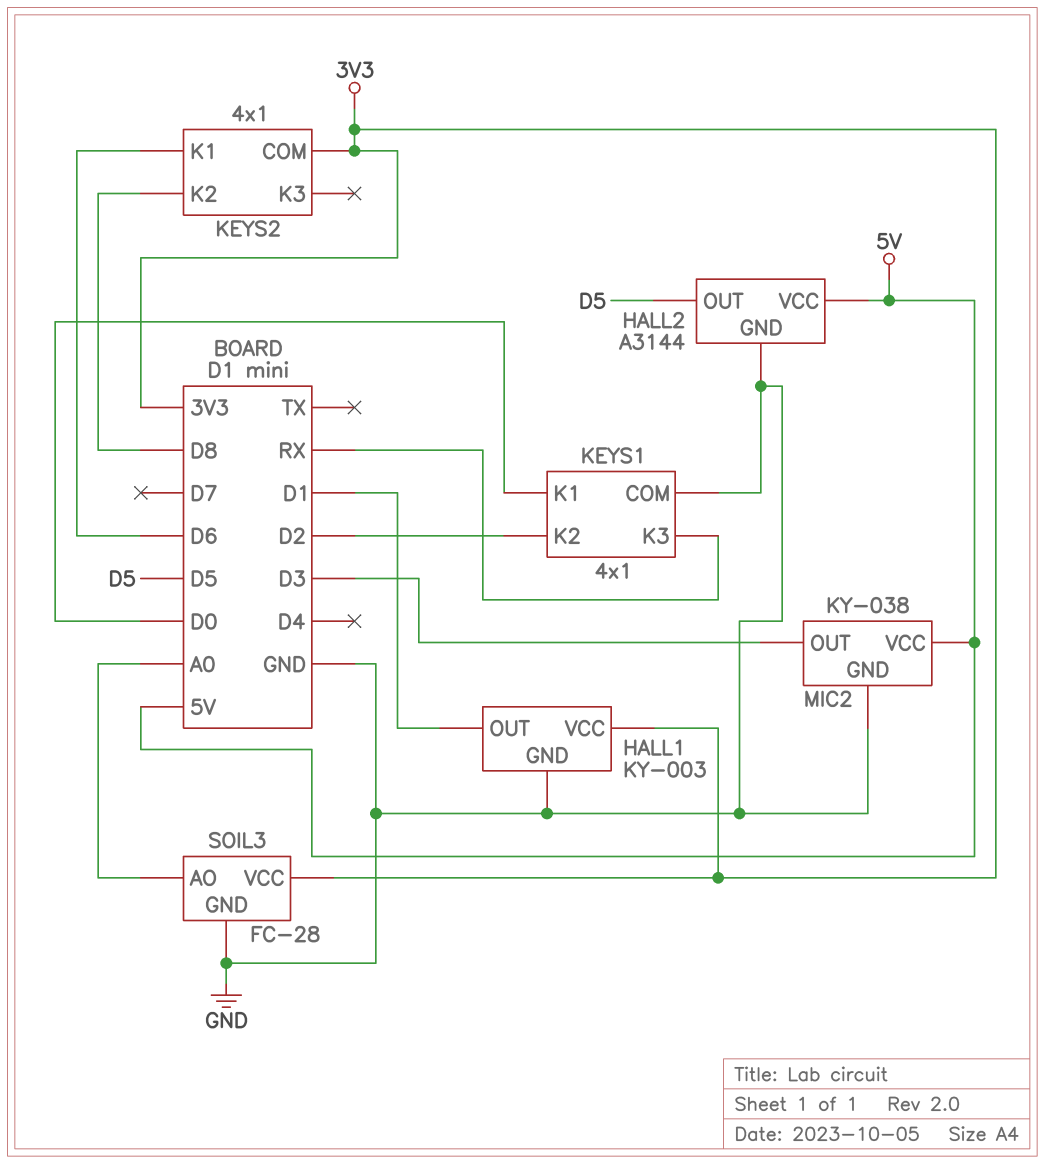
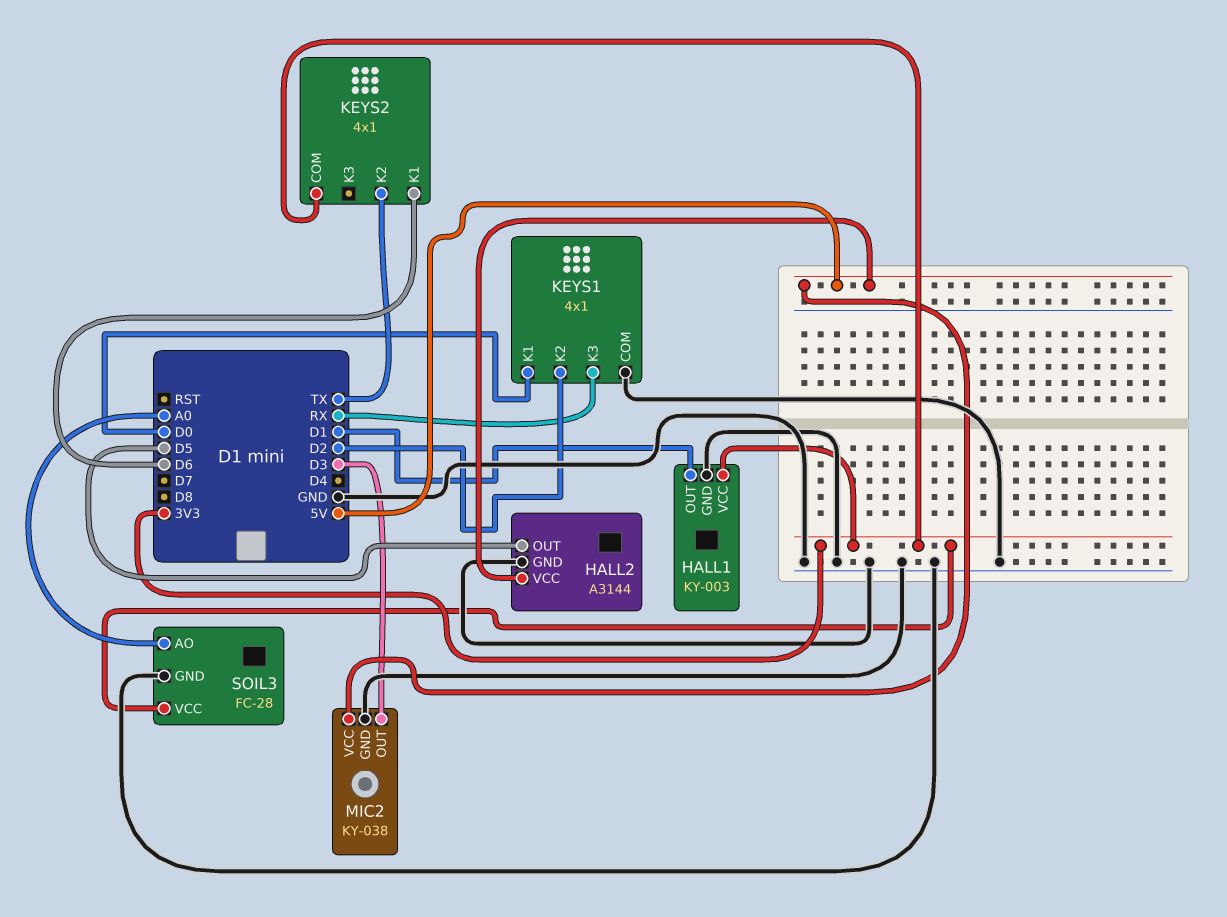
KEYS2 pin K2: D8 -> TX

